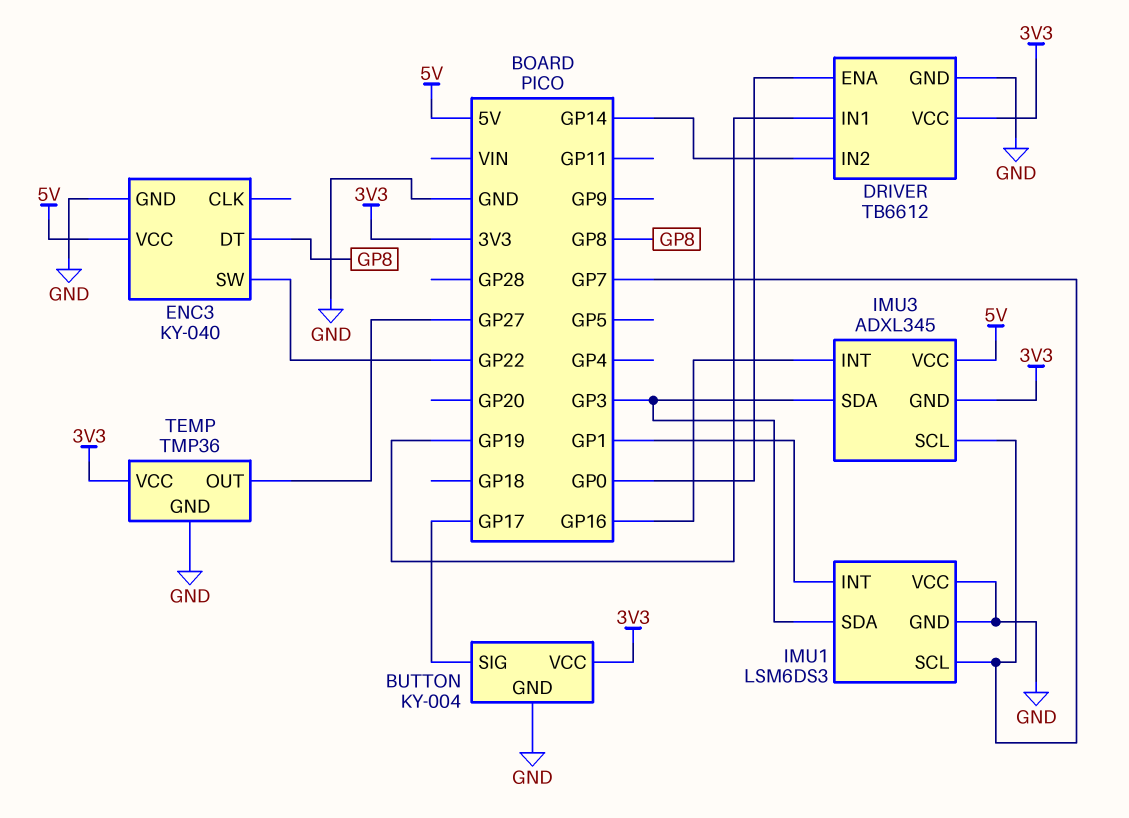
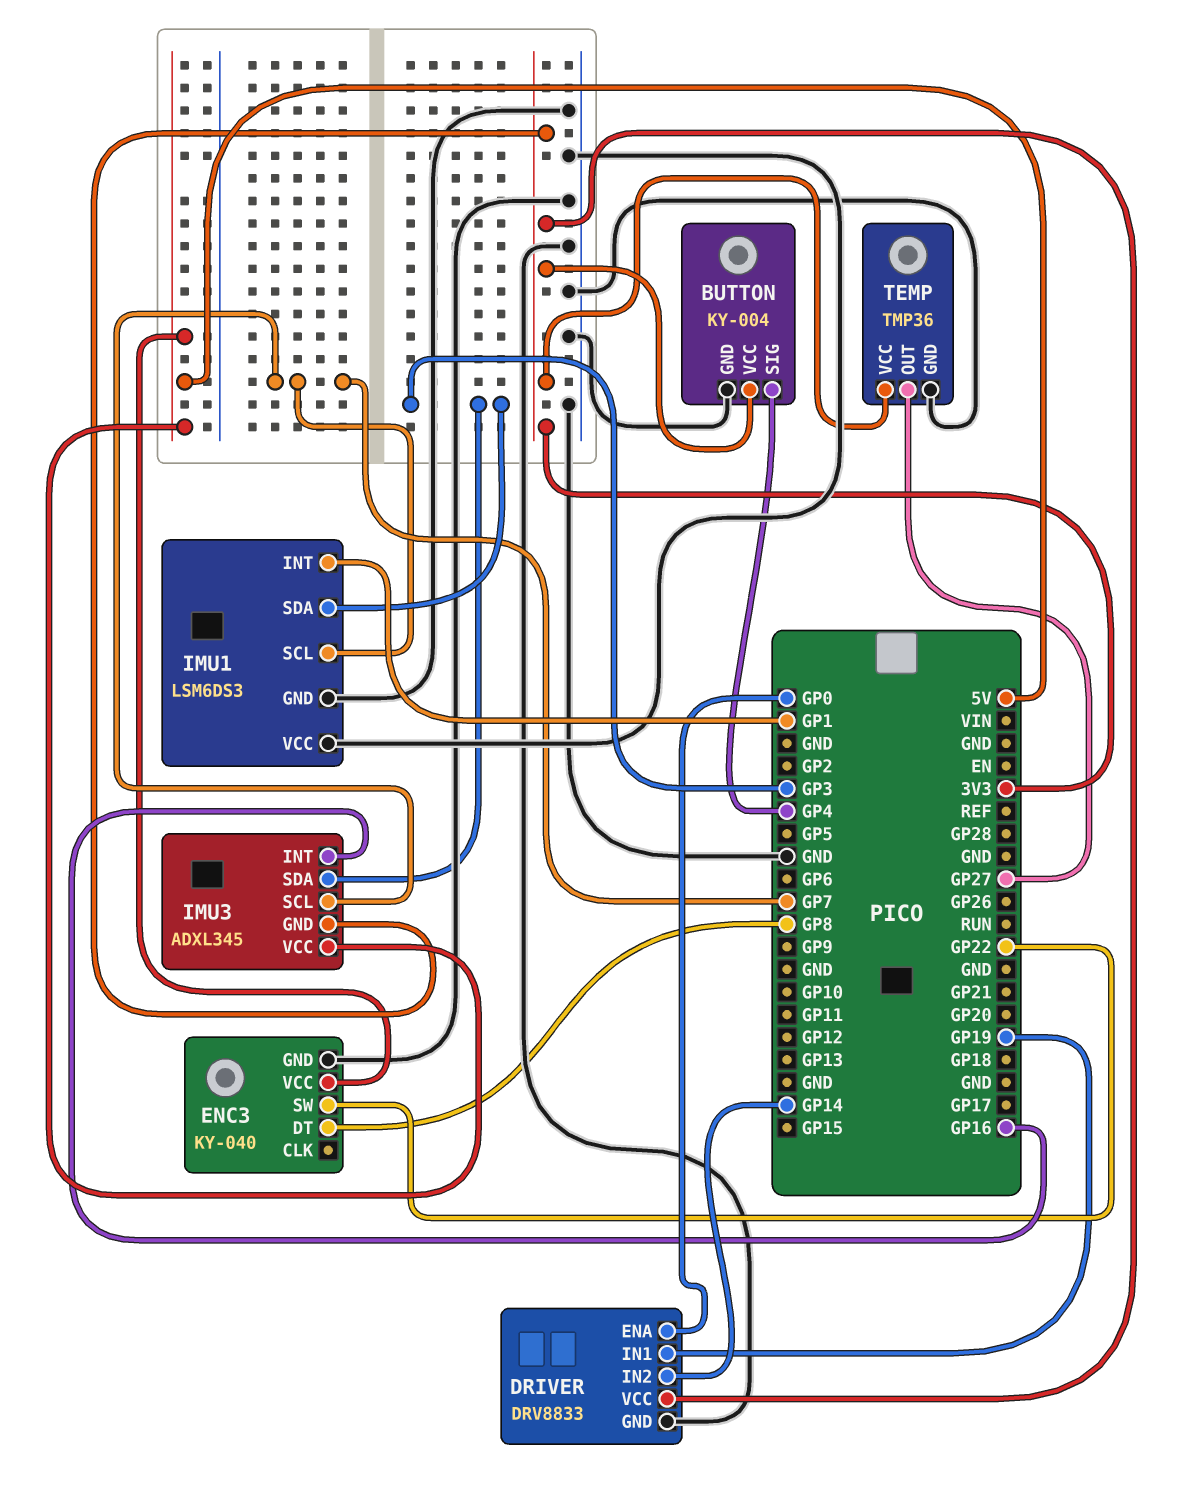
BUTTON pin SIG: GP17 -> GP4
DRIVER: TB6612 -> DRV8833

